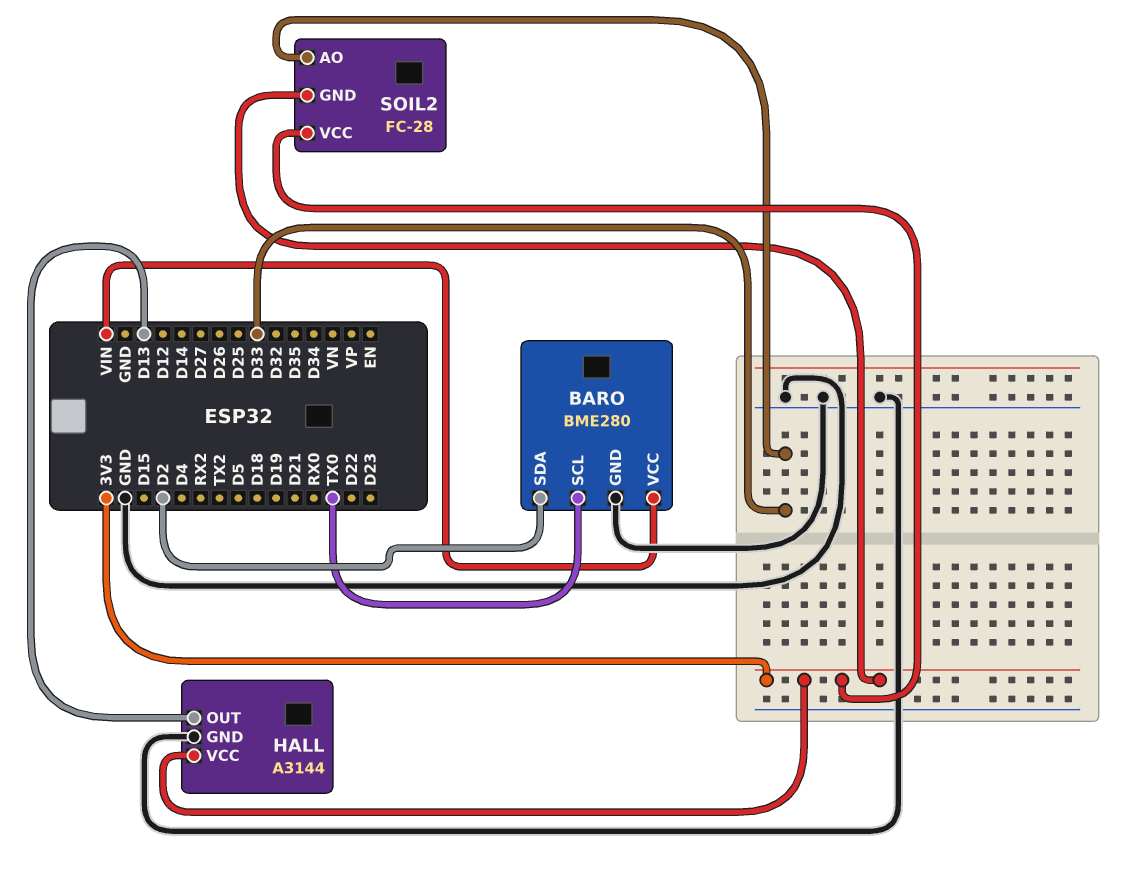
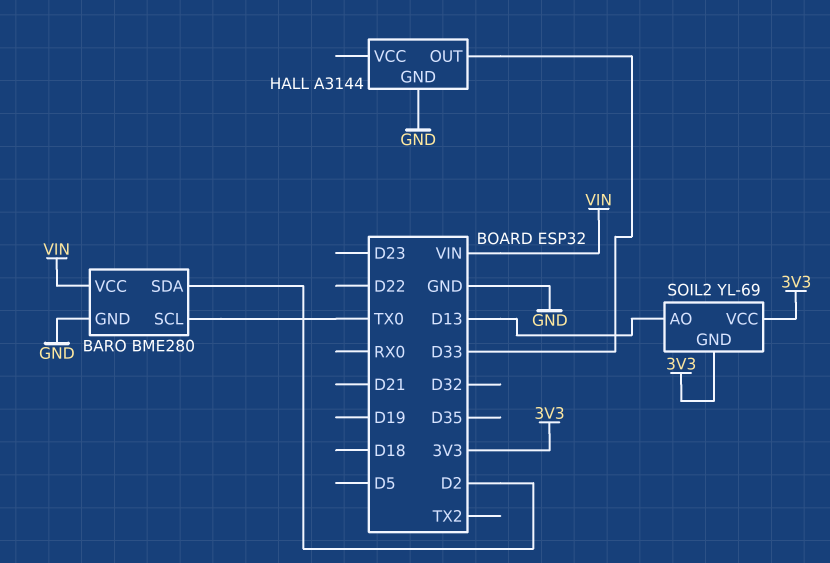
HALL pin OUT: D13 -> D33
HALL pin VCC: 3V3 -> none
SOIL2: FC-28 -> YL-69
SOIL2 pin AO: D33 -> D13

